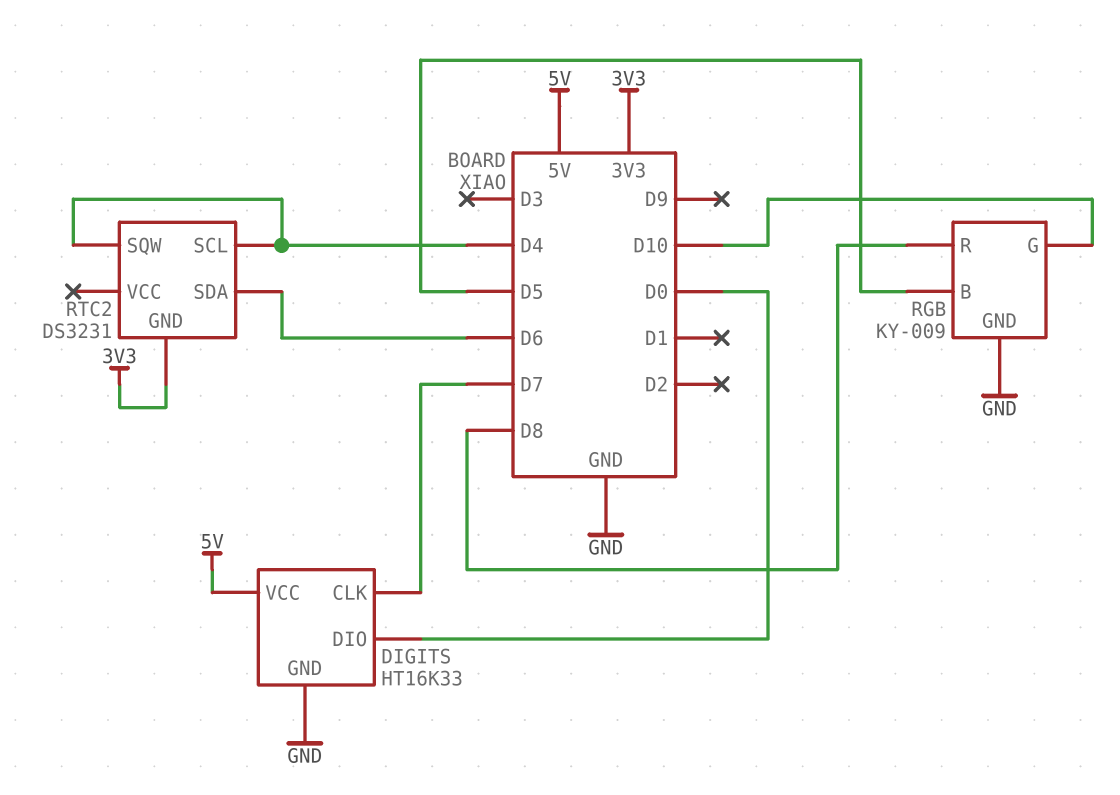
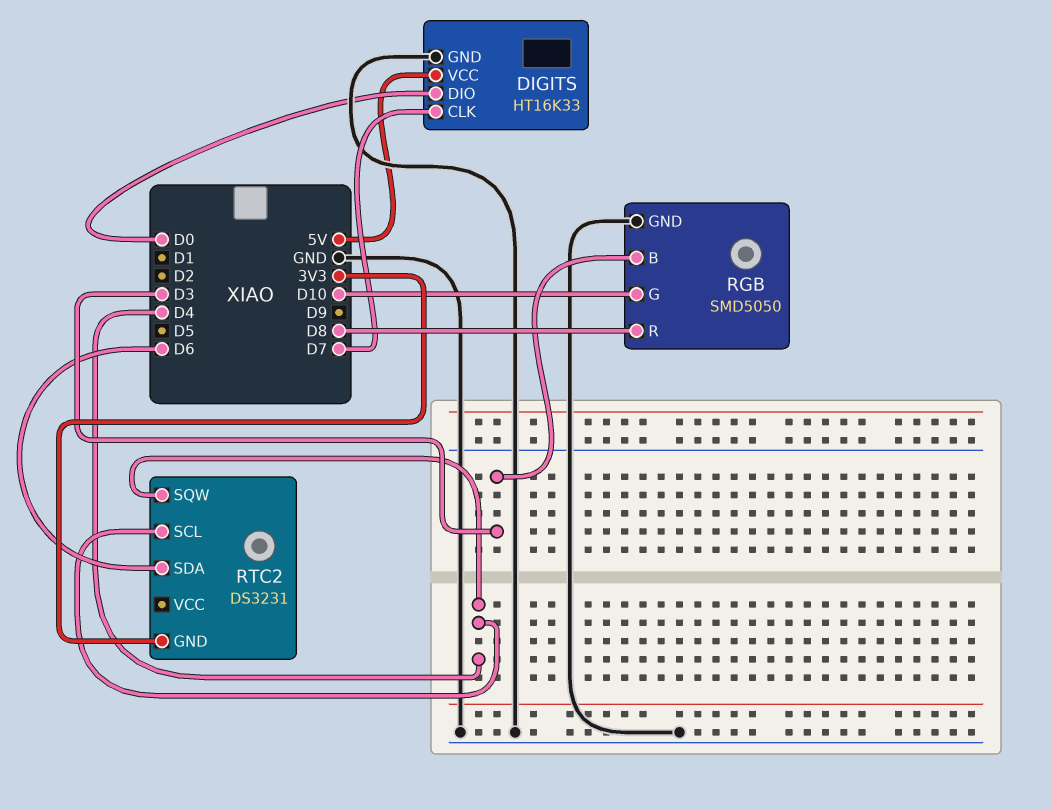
RGB: KY-009 -> SMD5050
RGB pin B: D5 -> D3

